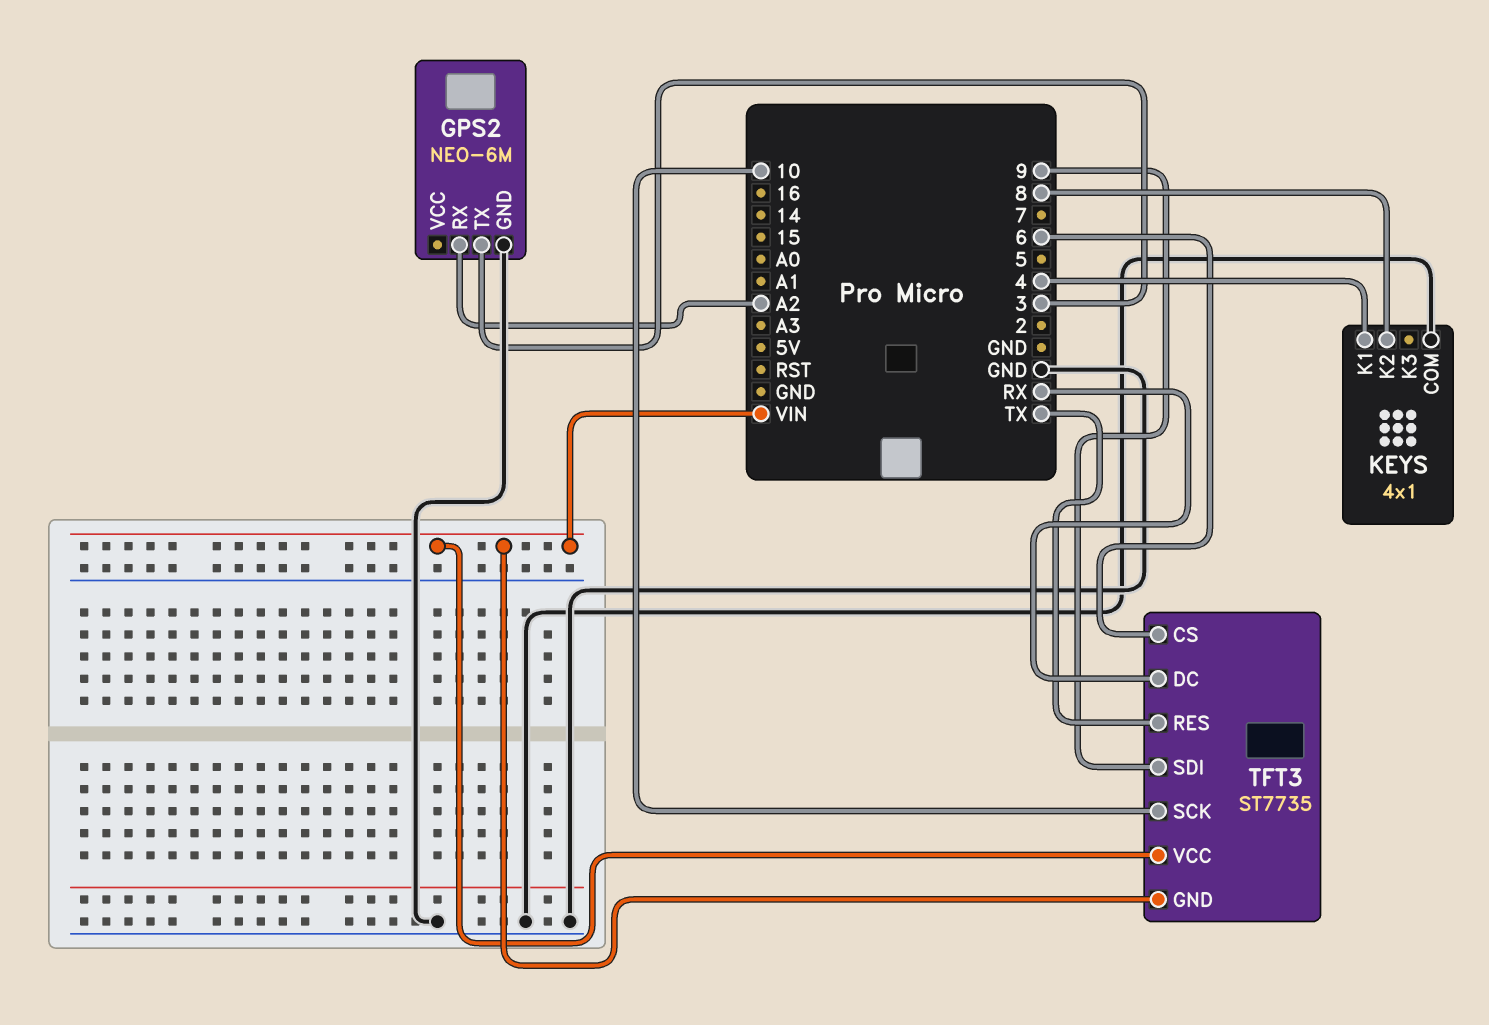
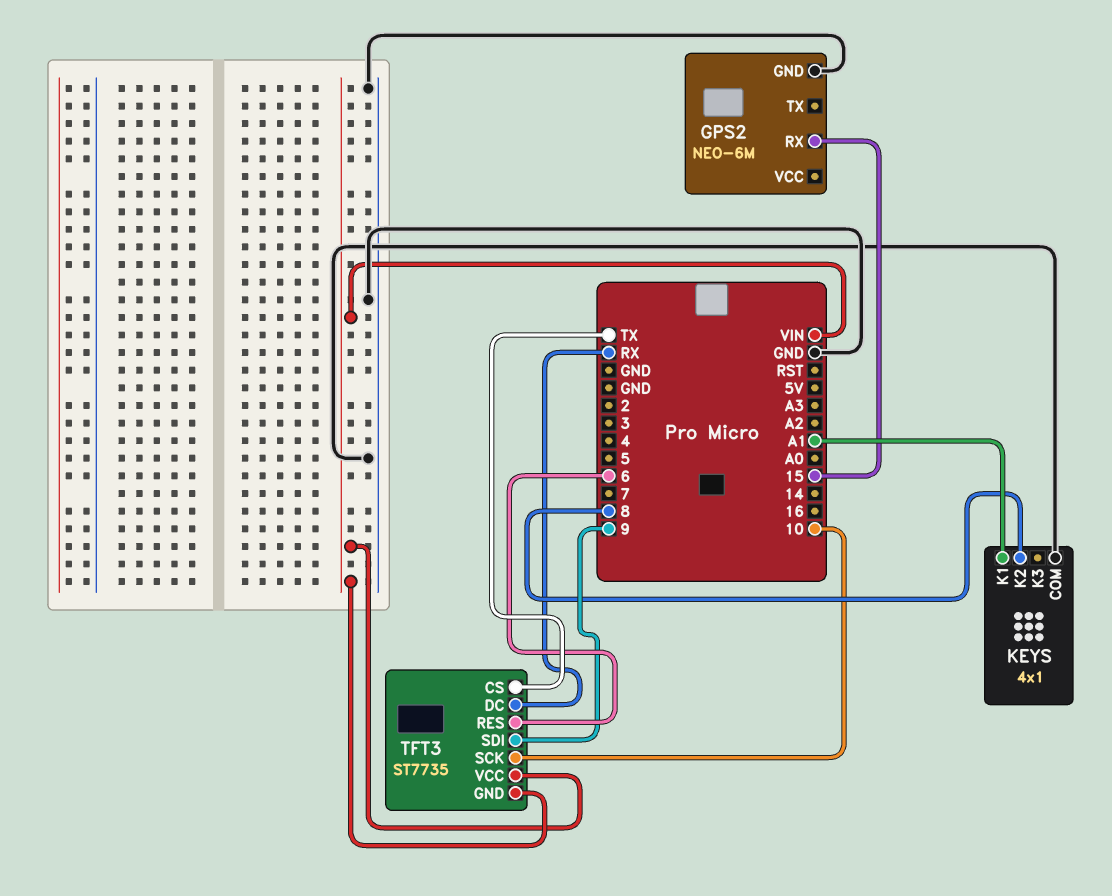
GPS2 pin RX: A2 -> 15
GPS2 pin TX: 3 -> none
KEYS pin K1: 4 -> A1
TFT3 pin CS: 6 -> TX
TFT3 pin RES: TX -> 6

